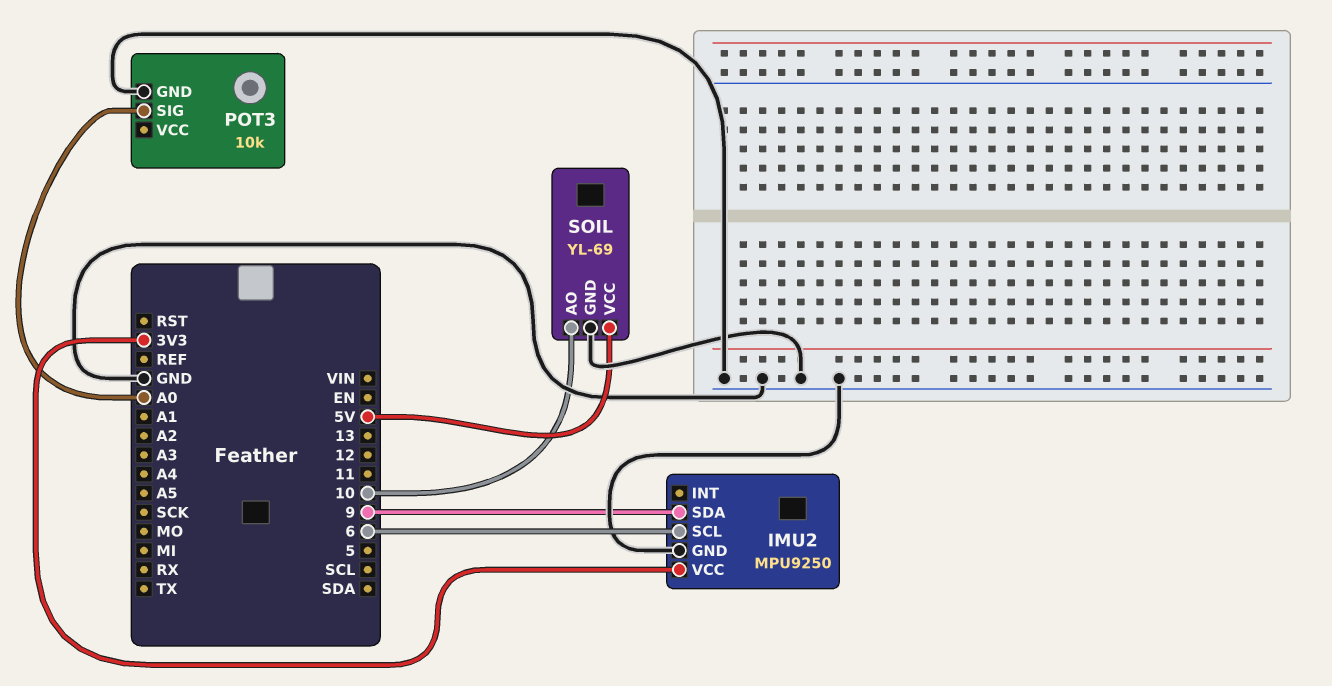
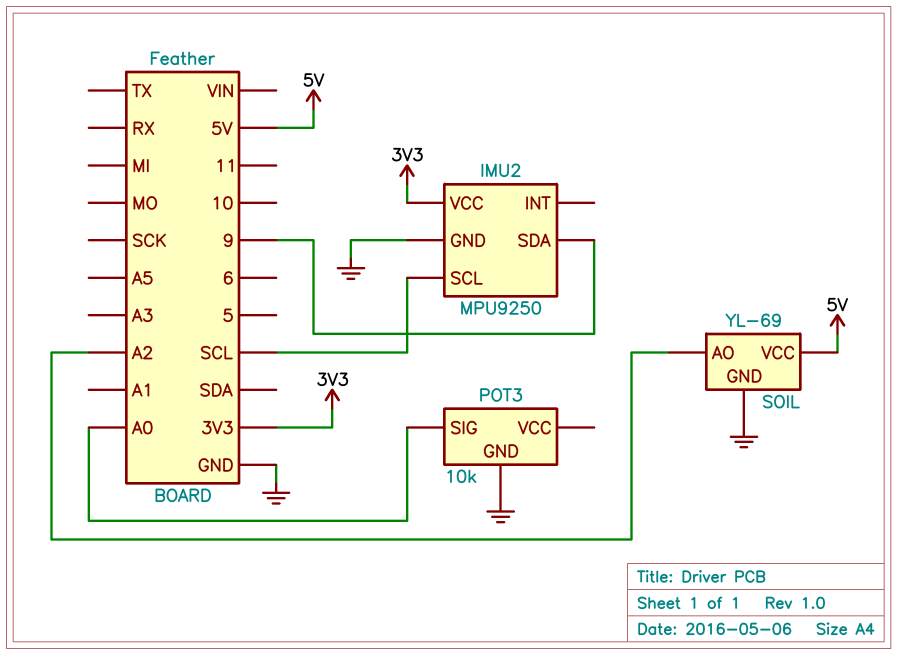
IMU2 pin SCL: 6 -> SCL
SOIL pin AO: 10 -> A2

